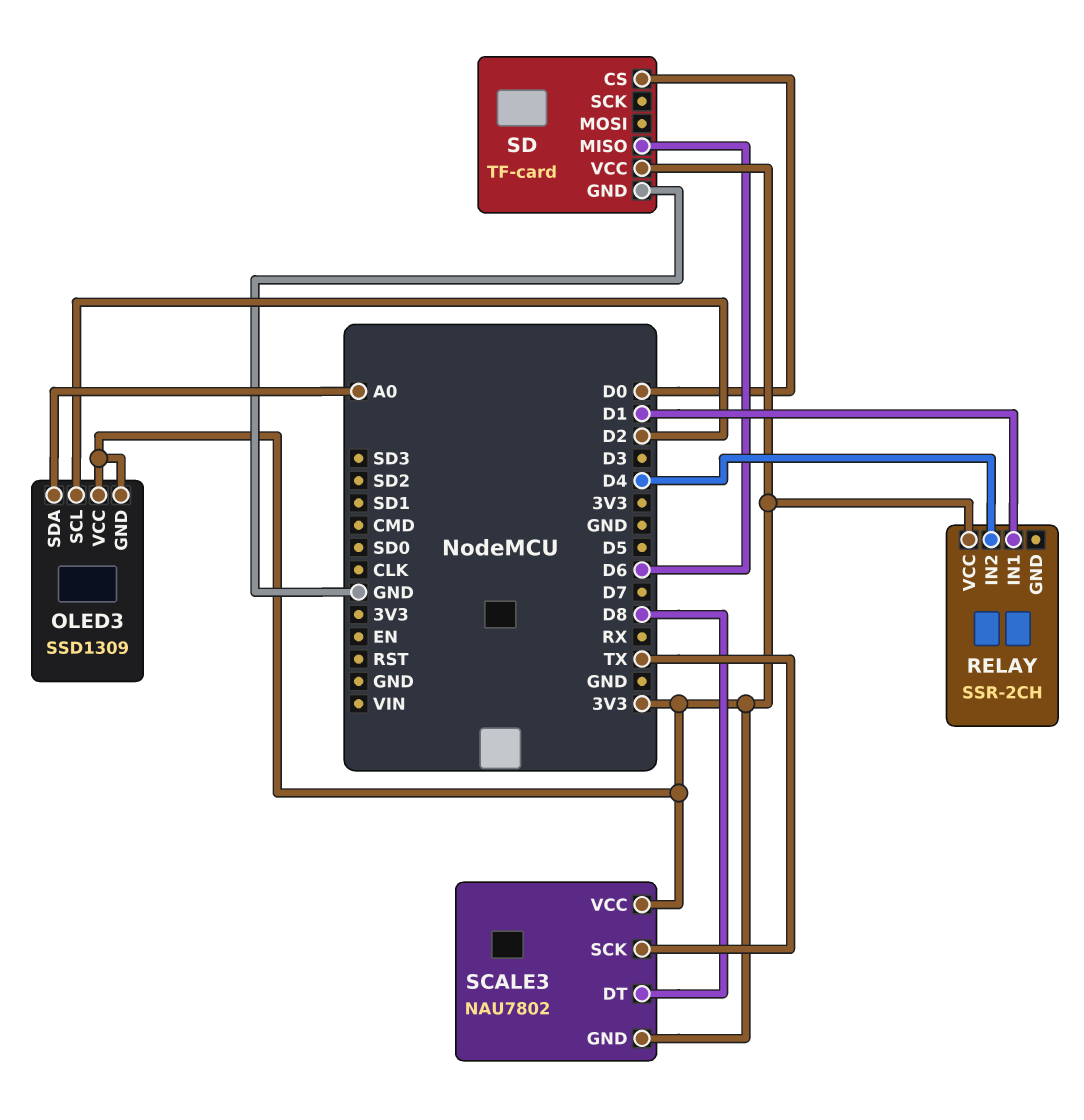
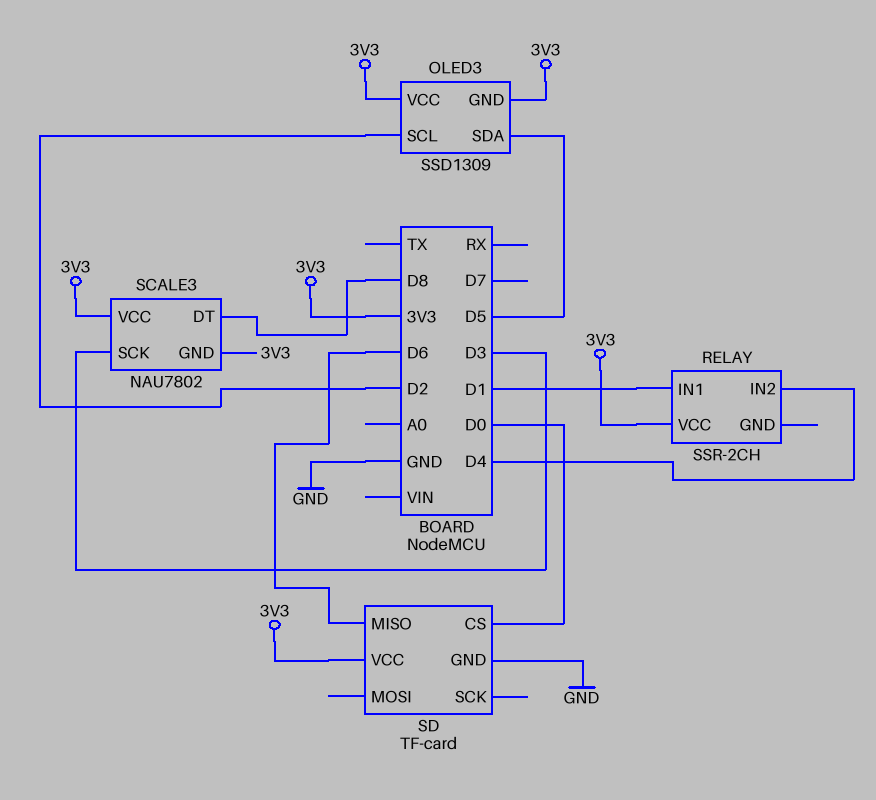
OLED3 pin SDA: A0 -> D5
SCALE3 pin SCK: TX -> D3

